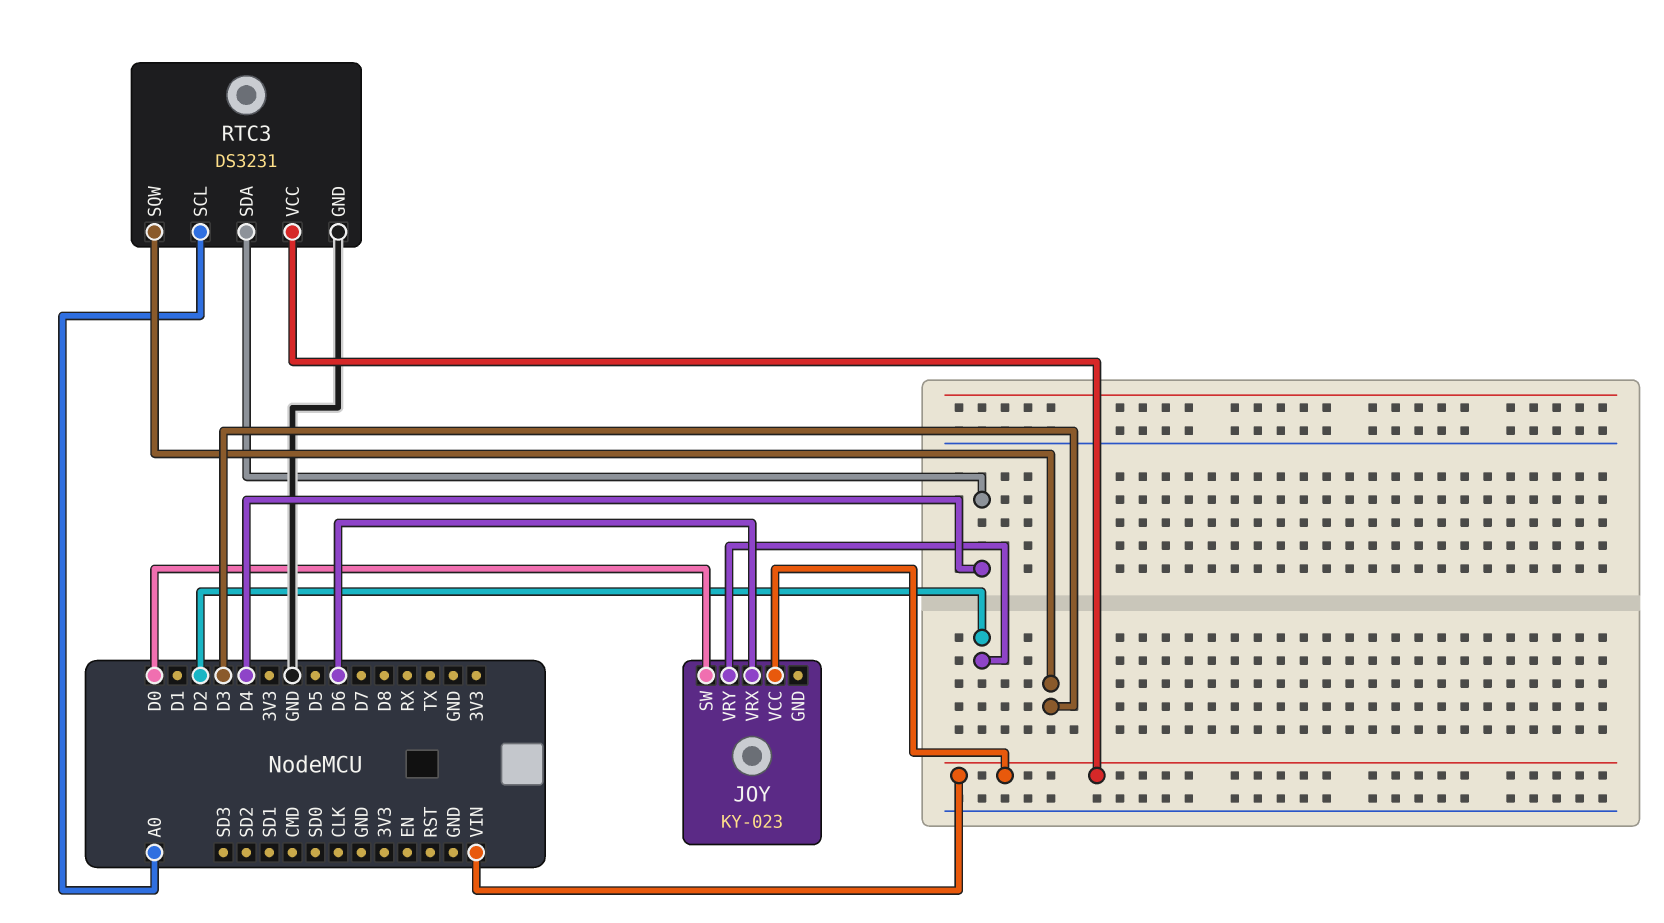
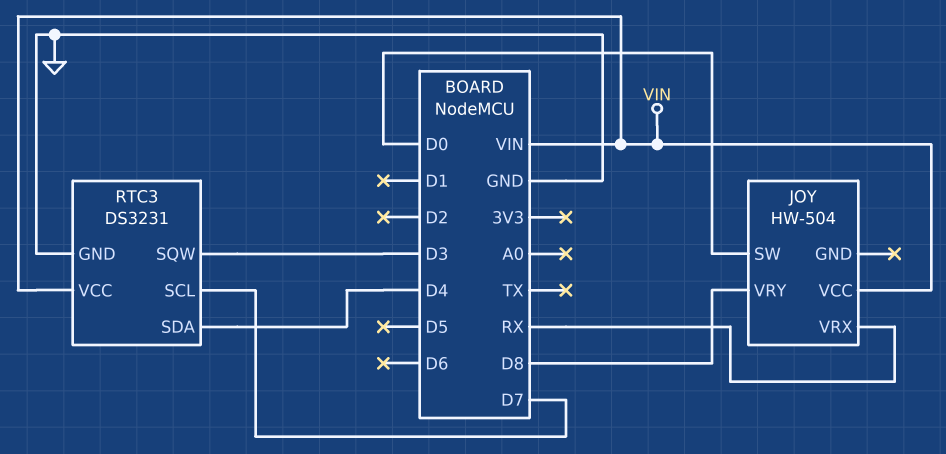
JOY: KY-023 -> HW-504
JOY pin VRX: D6 -> RX
JOY pin VRY: D2 -> D8
RTC3 pin SCL: A0 -> D7

